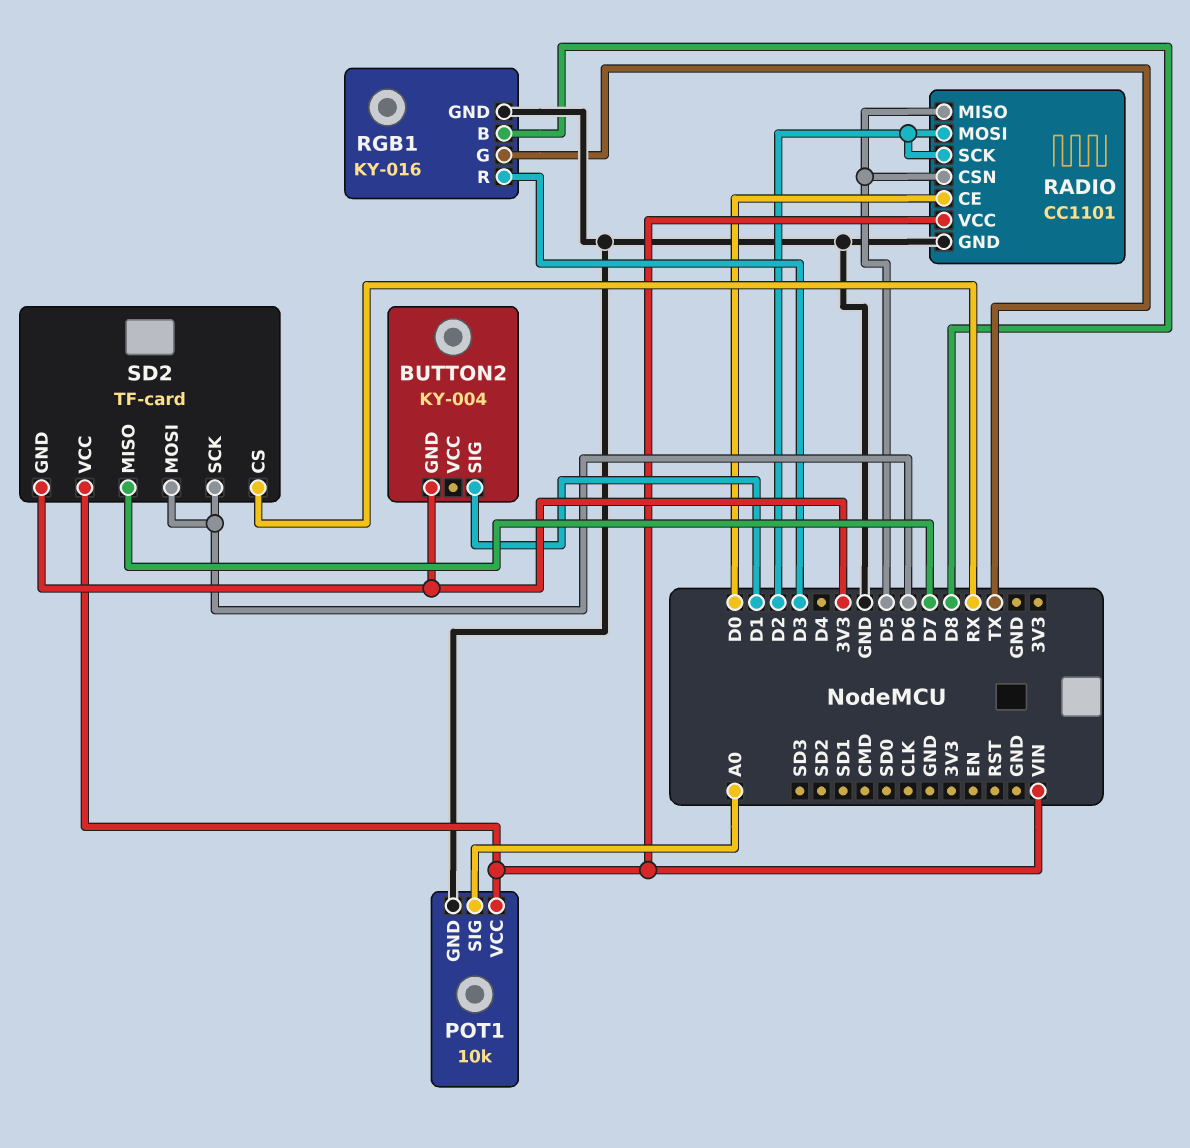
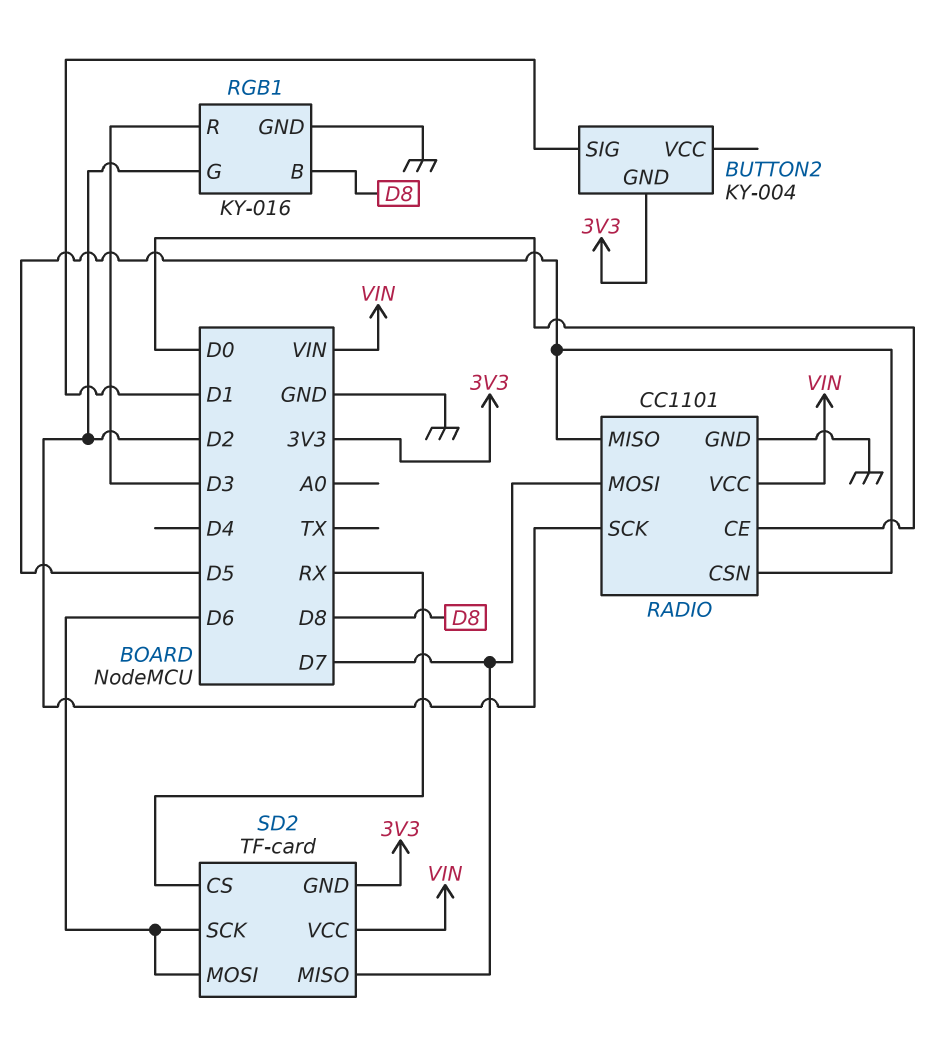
POT1: 10k -> none
POT1 pin GND: GND -> none
POT1 pin SIG: A0 -> none
POT1 pin VCC: VIN -> none
RADIO pin MOSI: D2 -> D7
RGB1 pin G: TX -> D2

